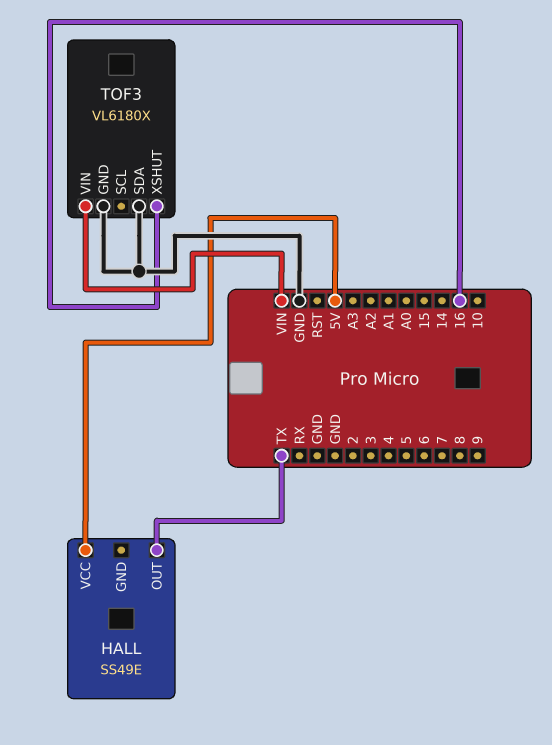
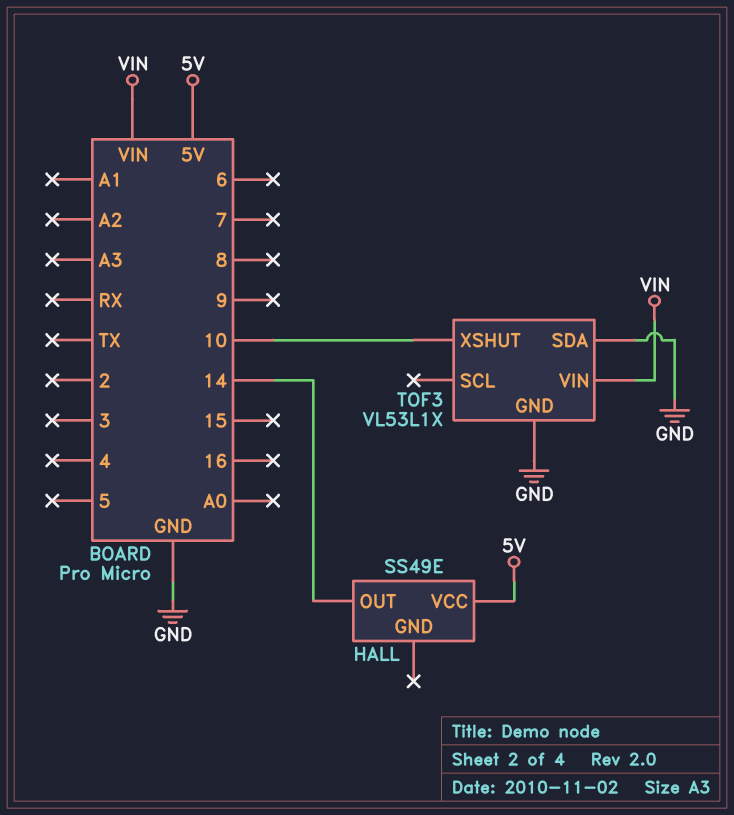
HALL pin OUT: TX -> 14
TOF3: VL6180X -> VL53L1X
TOF3 pin XSHUT: 16 -> 10

